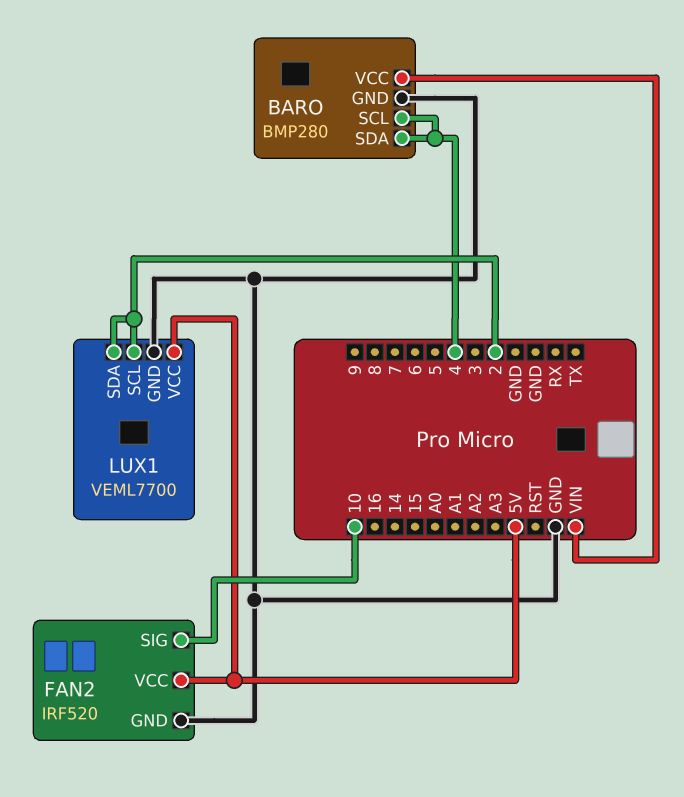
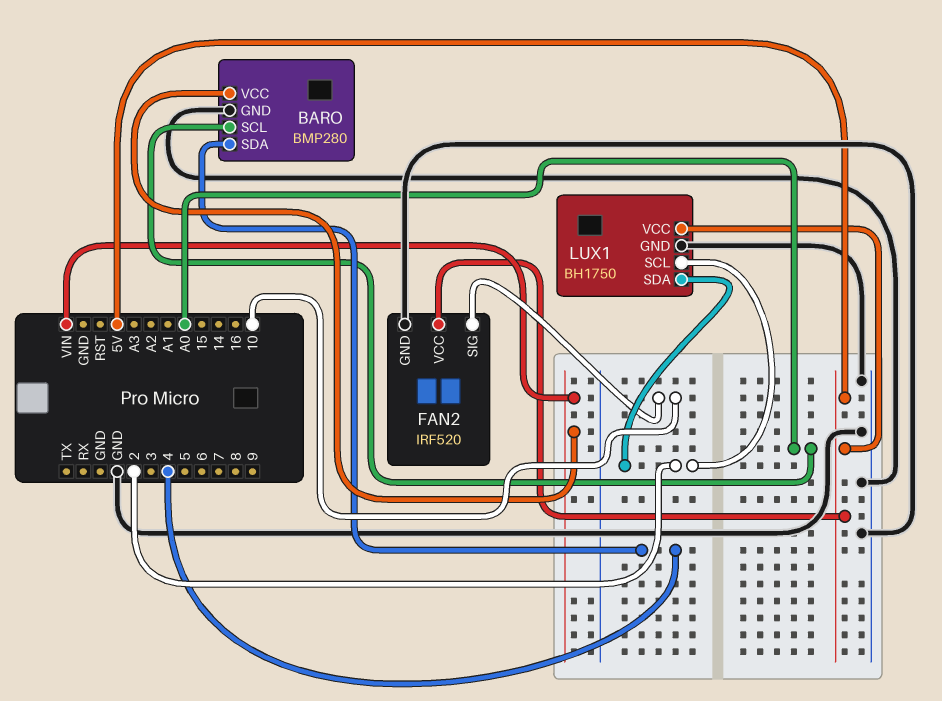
BARO pin SCL: 4 -> A0
LUX1: VEML7700 -> BH1750

